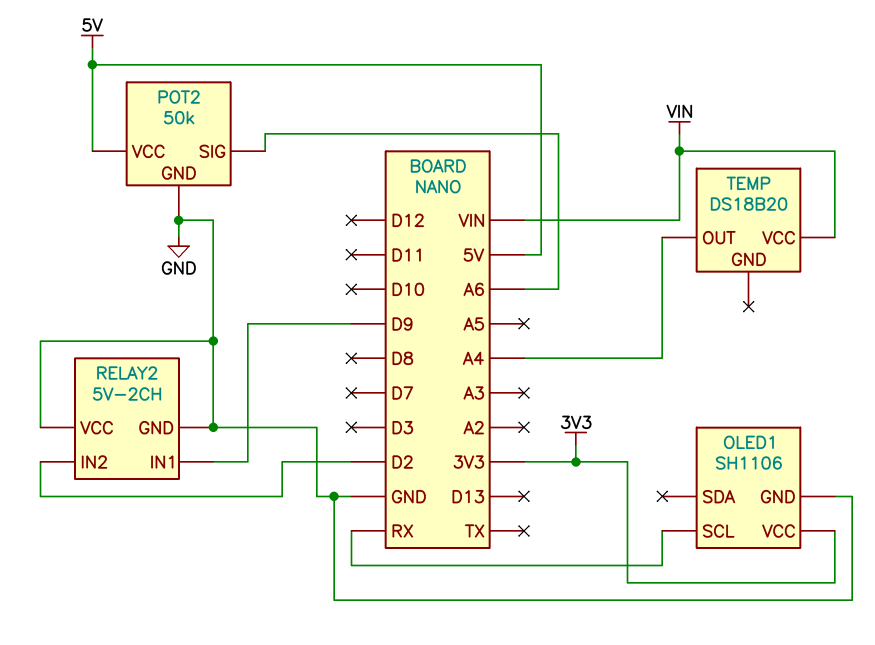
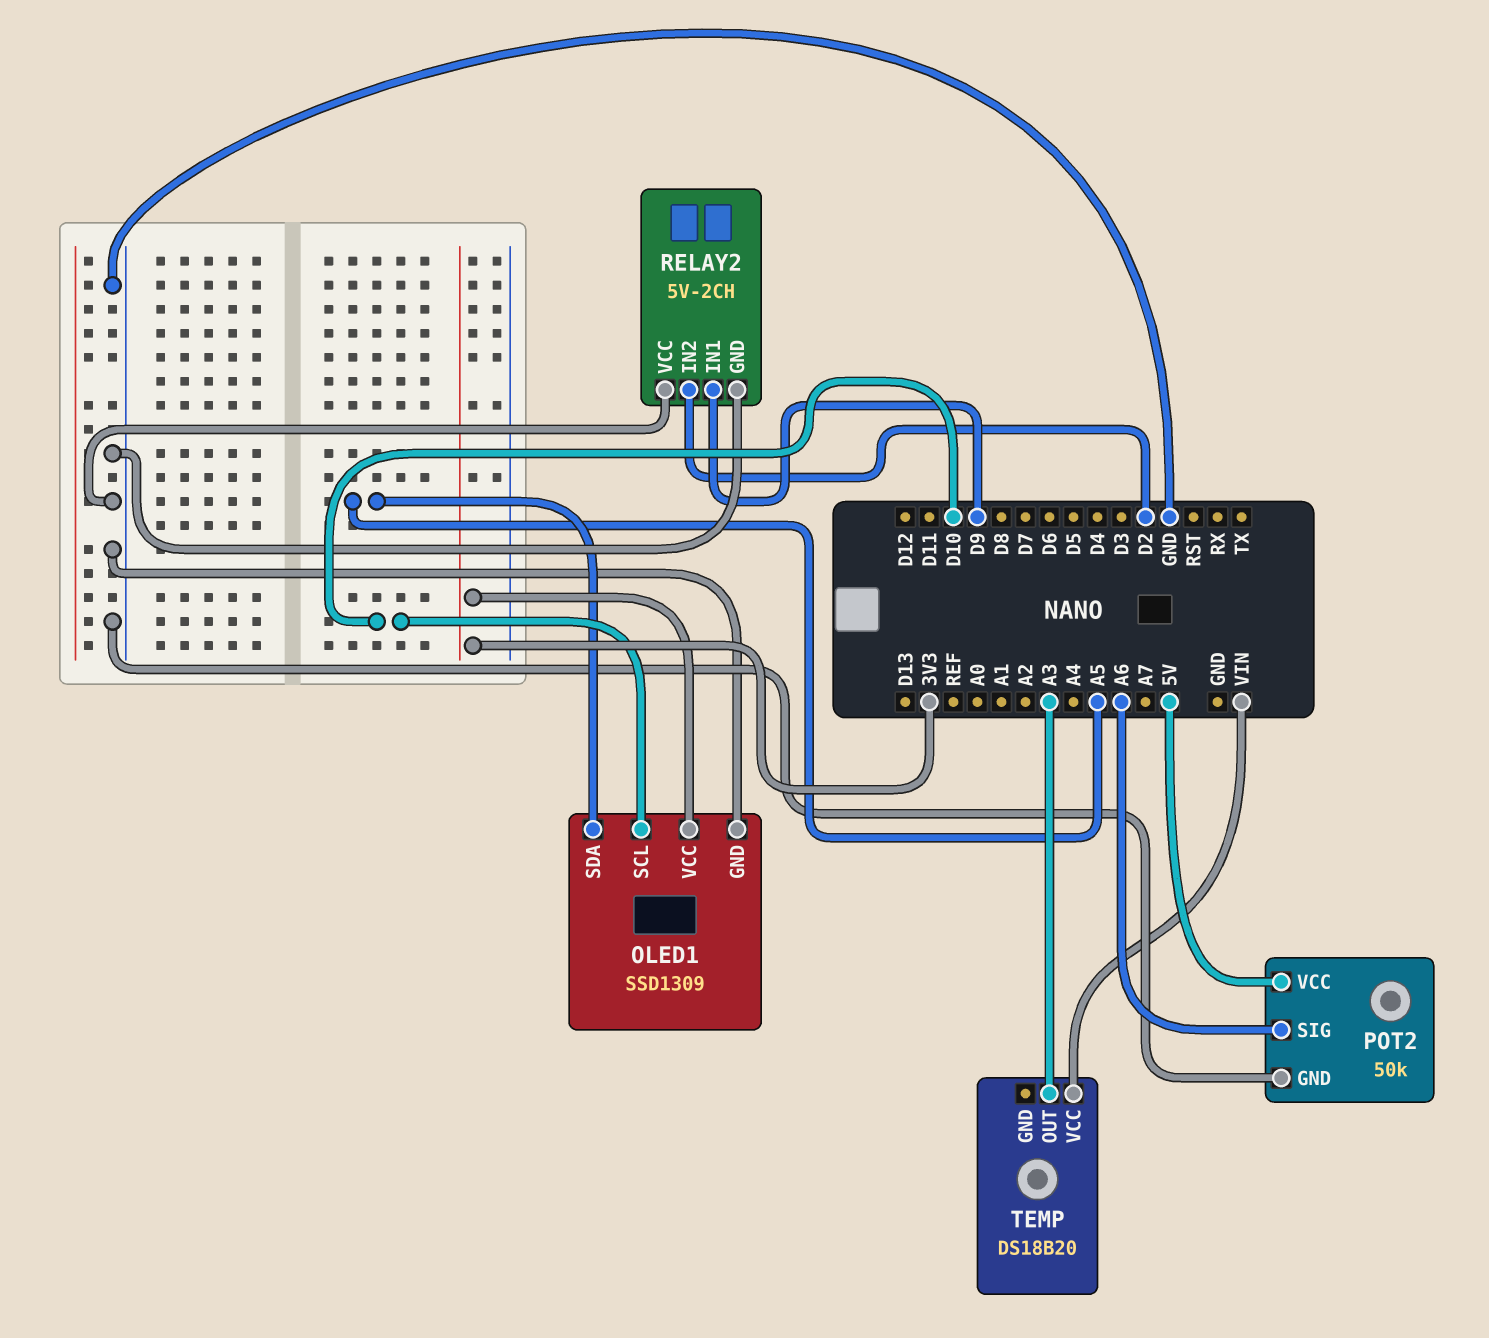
OLED1: SH1106 -> SSD1309
OLED1 pin SCL: RX -> D10
OLED1 pin SDA: none -> A5
TEMP pin OUT: A4 -> A3

